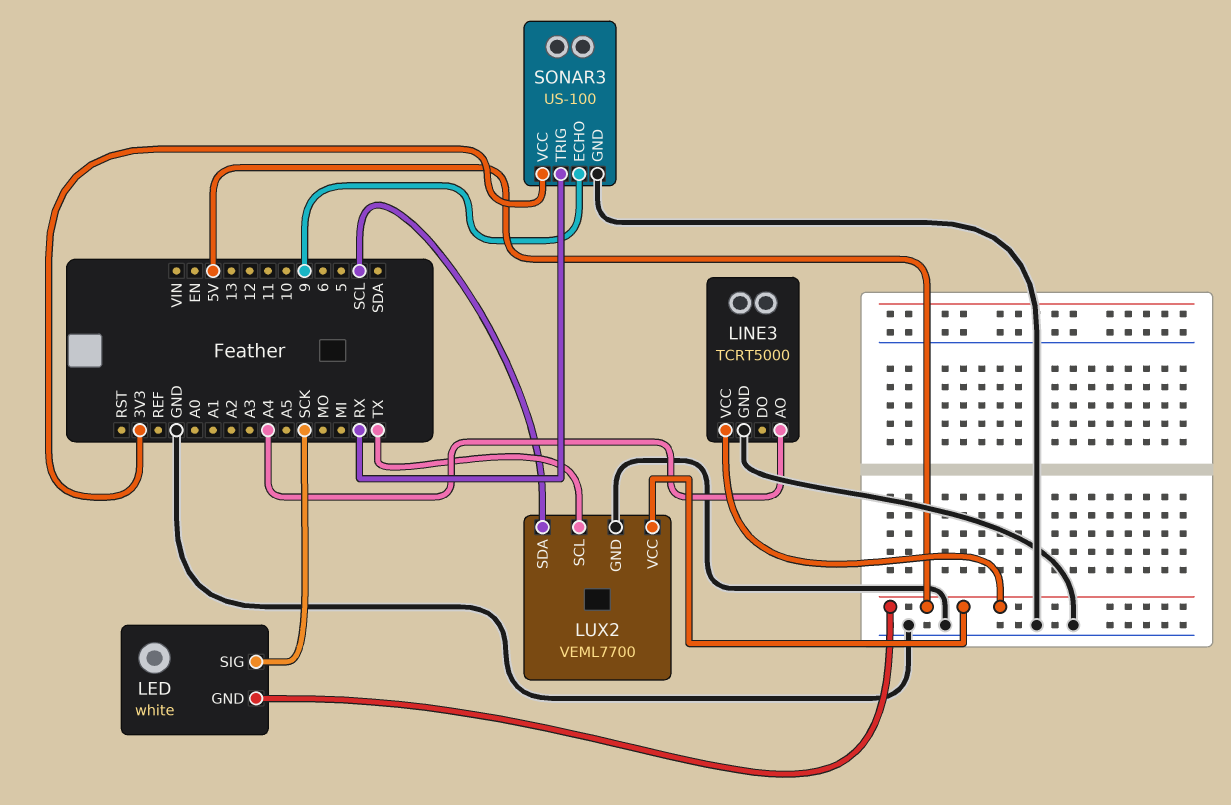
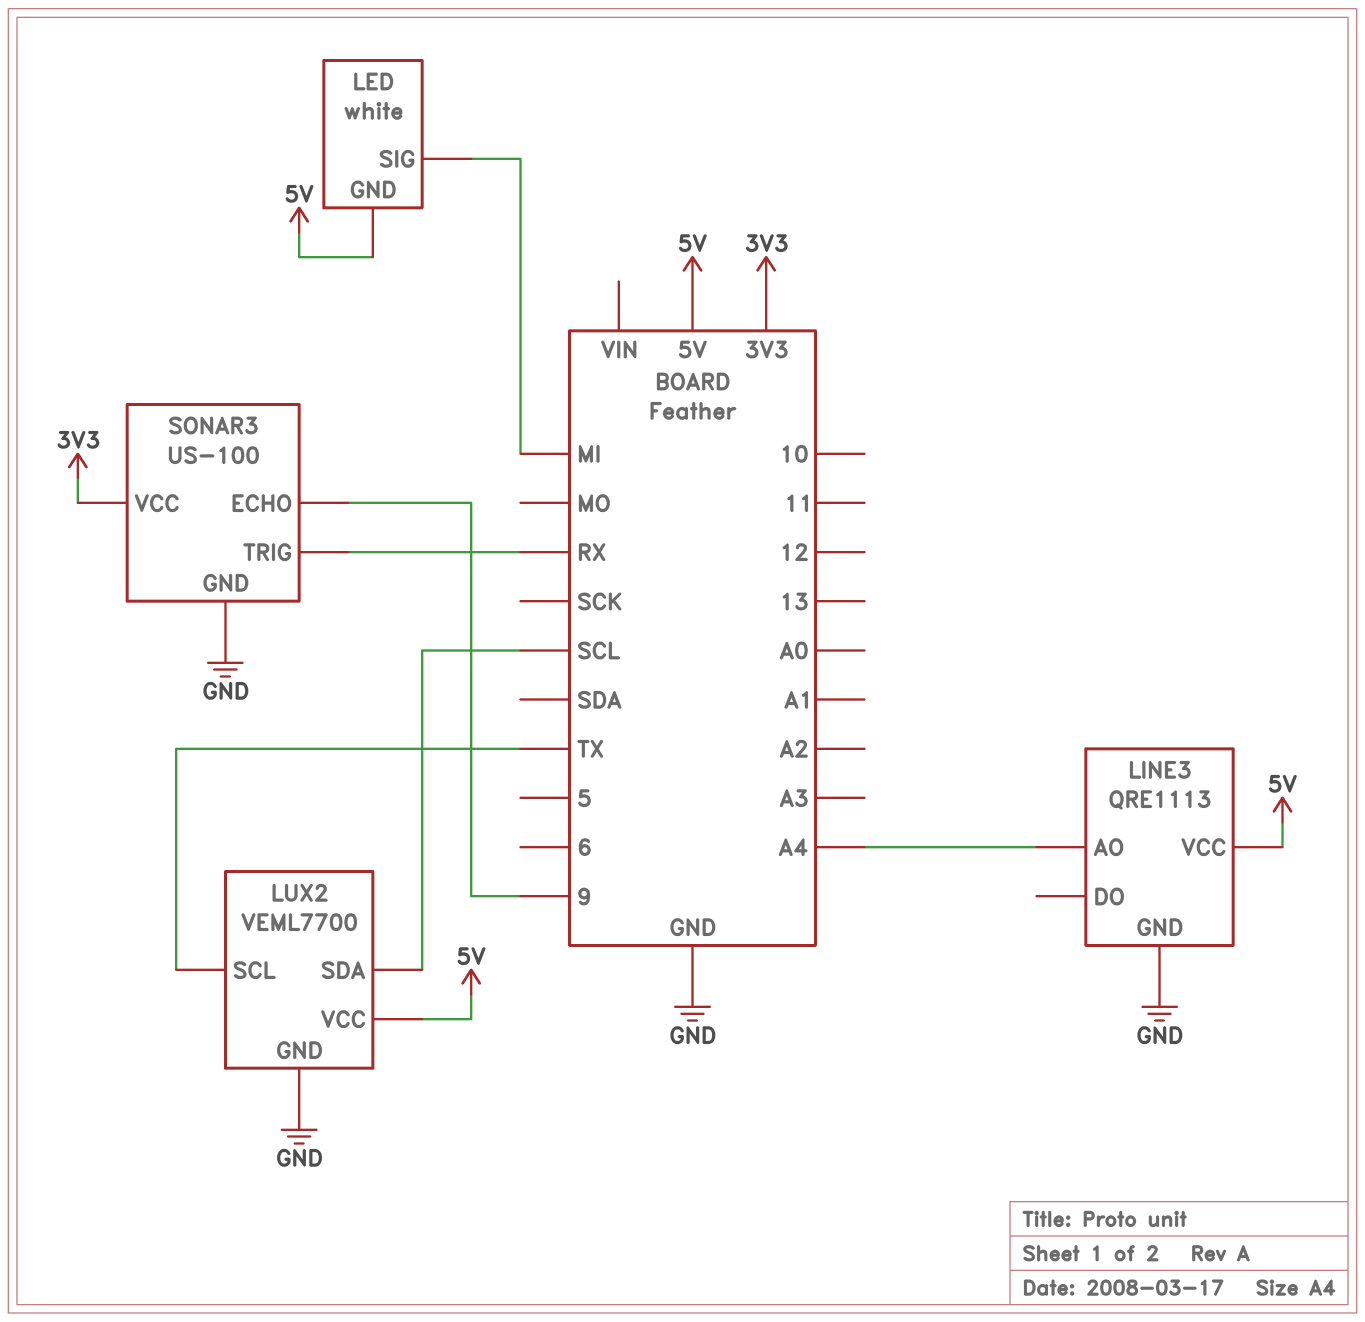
LED pin SIG: SCK -> MI
LINE3: TCRT5000 -> QRE1113

